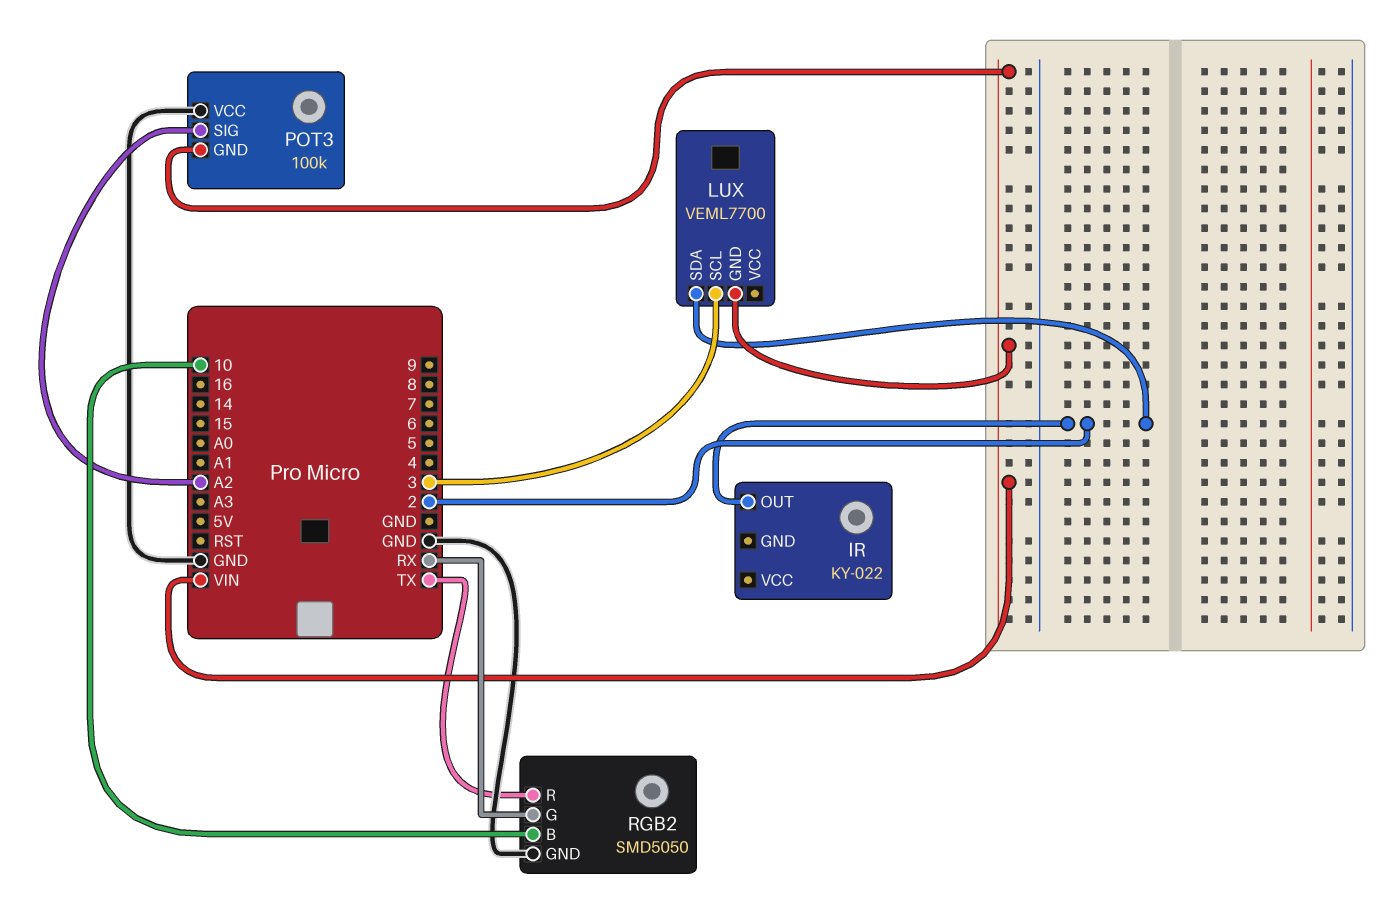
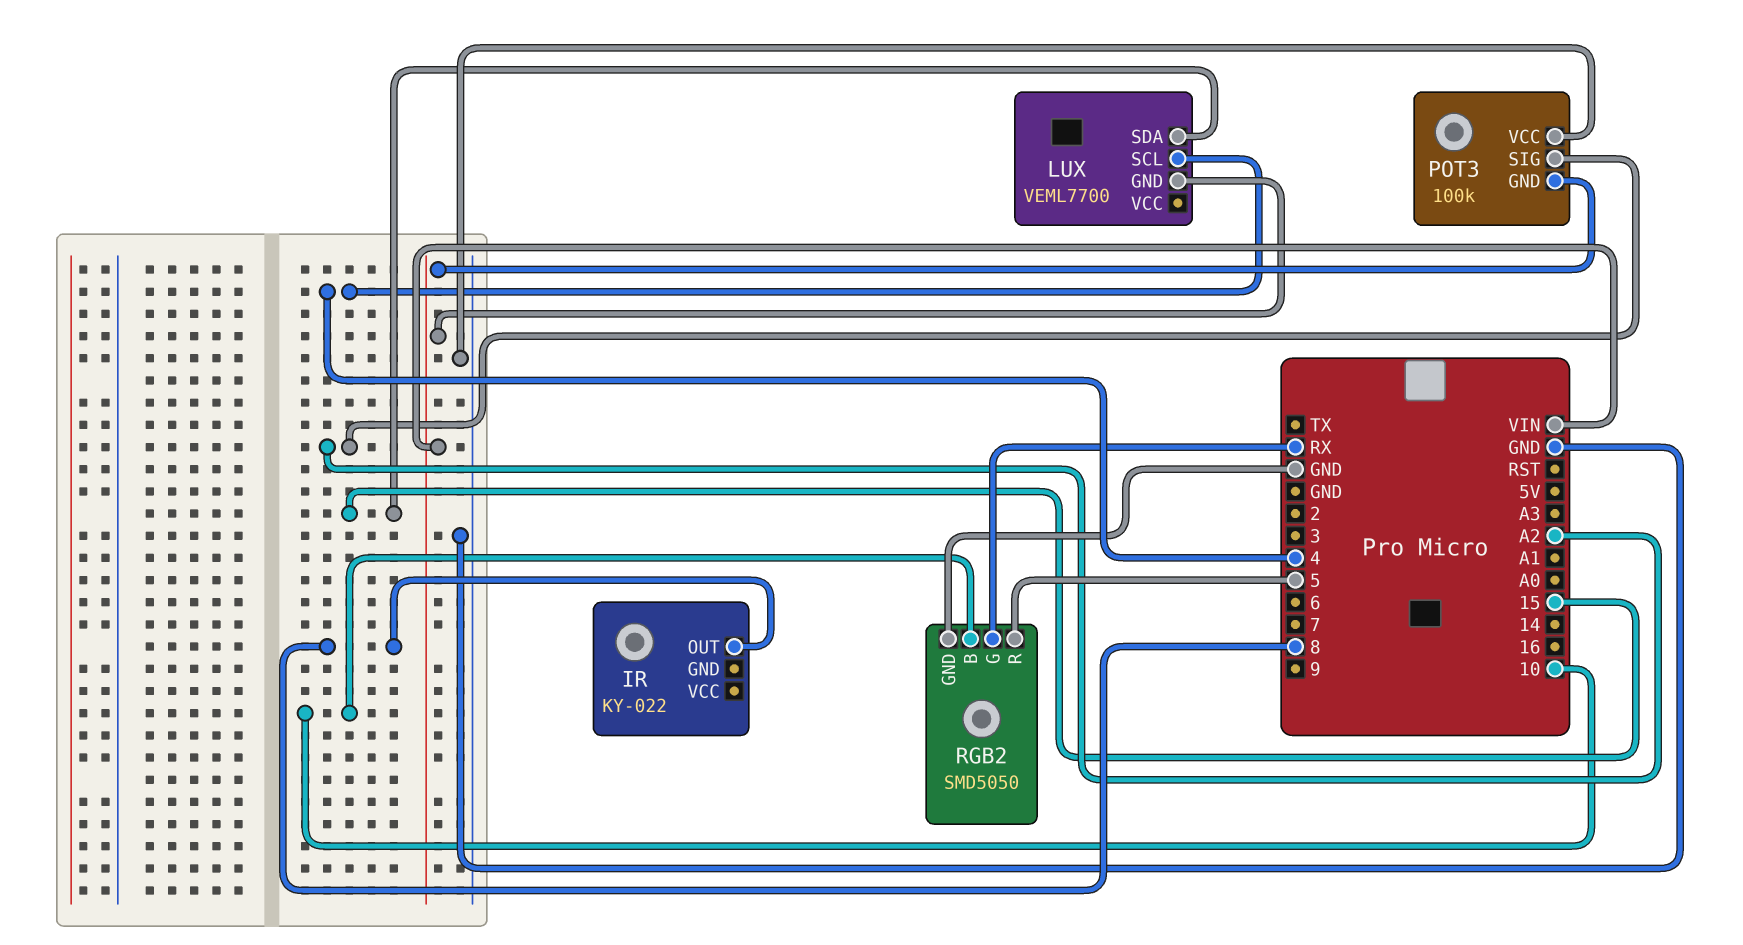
IR pin OUT: 2 -> 8
LUX pin SCL: 3 -> 4
LUX pin SDA: 2 -> 15
RGB2 pin R: TX -> 5

